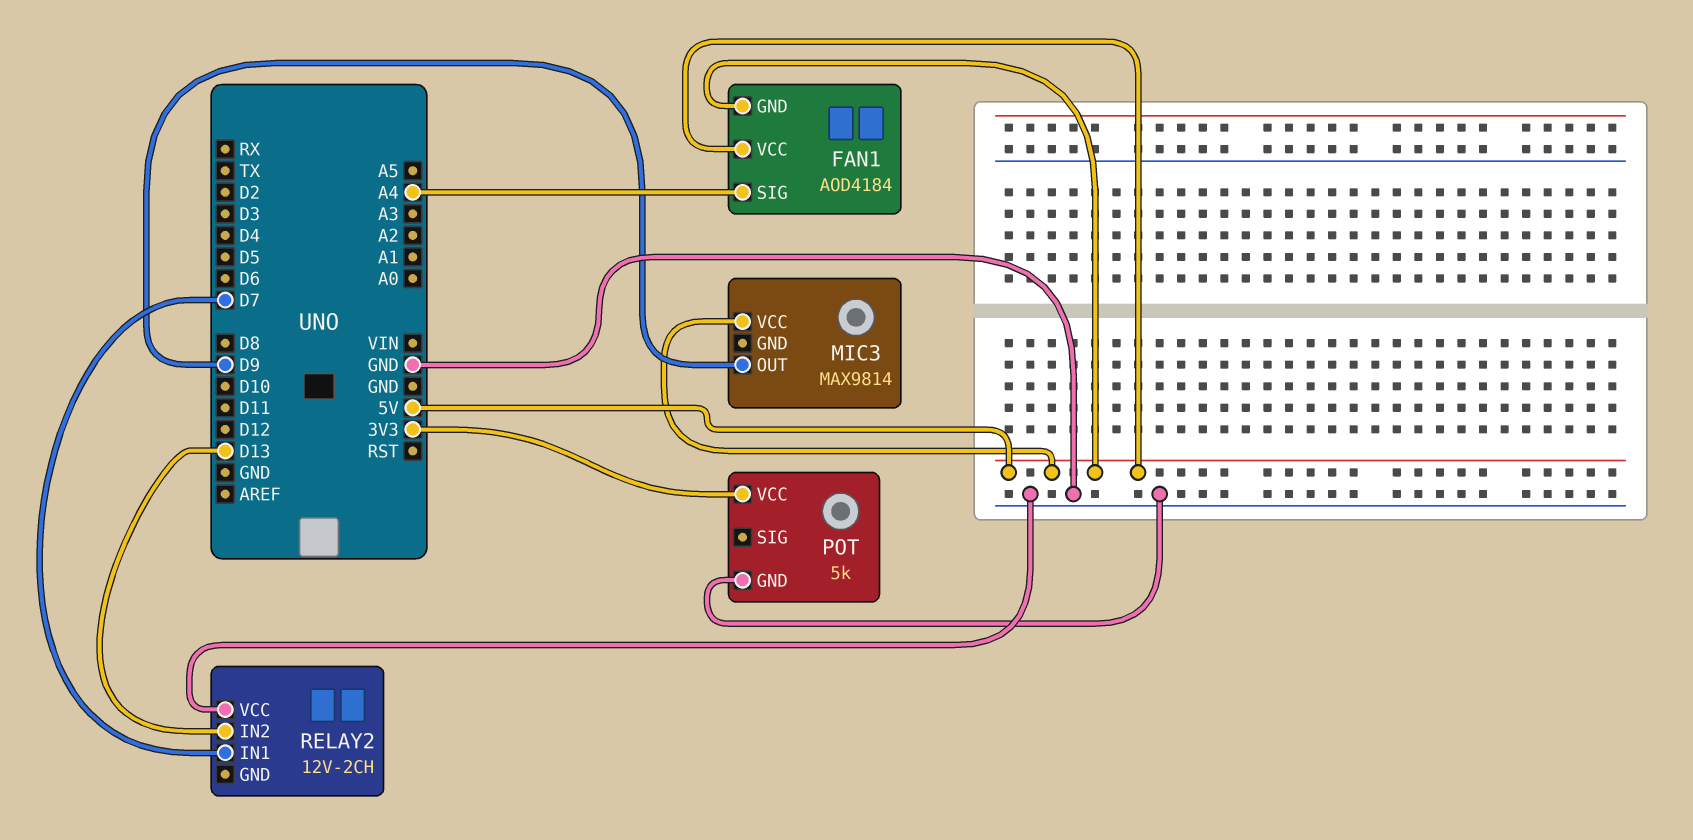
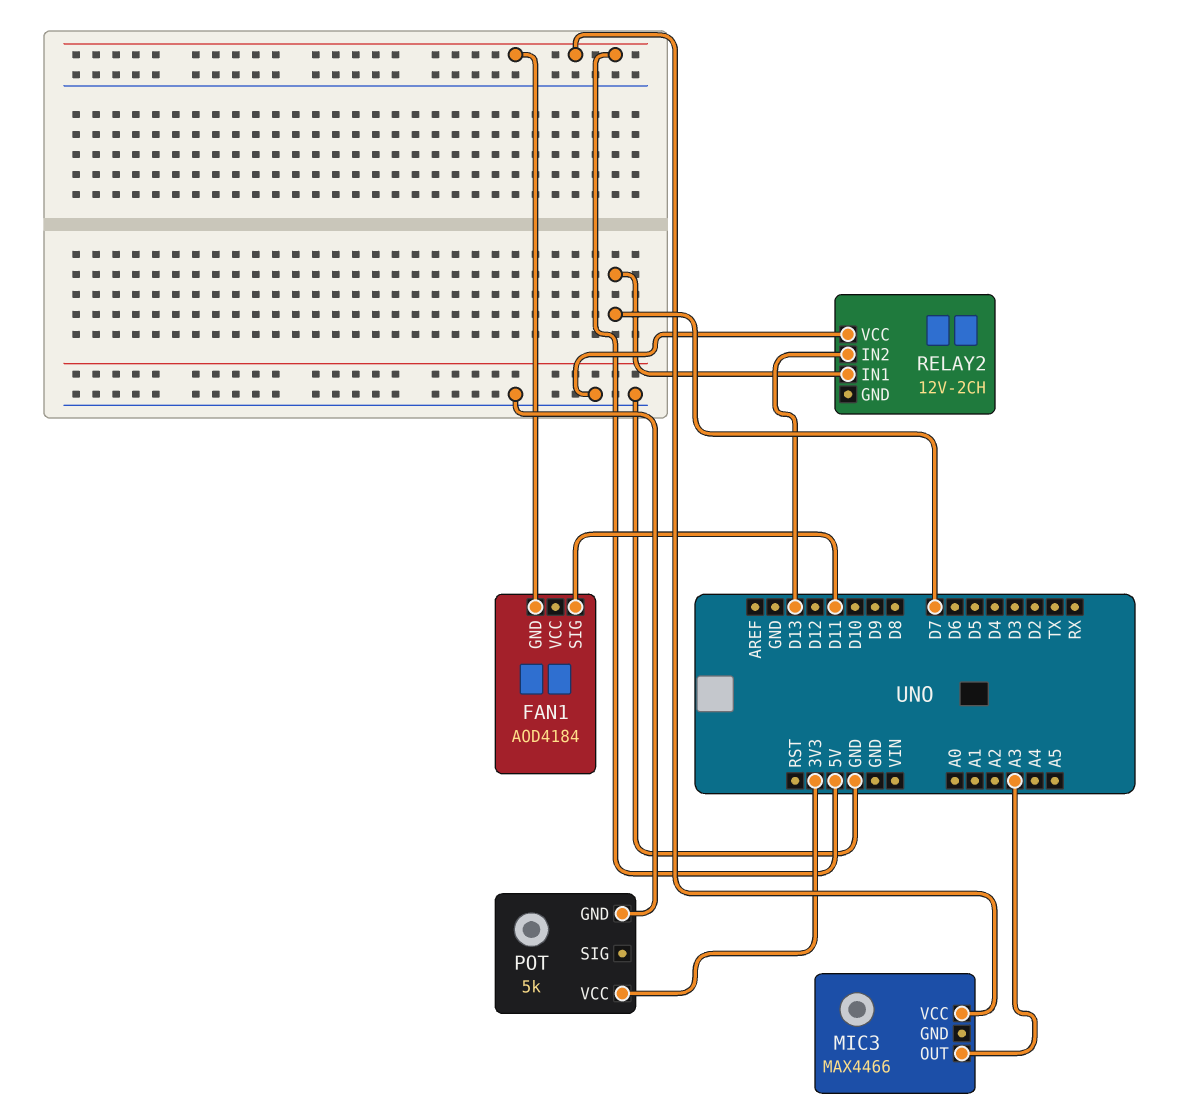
FAN1 pin SIG: A4 -> D11
FAN1 pin VCC: 5V -> none
MIC3: MAX9814 -> MAX4466
MIC3 pin OUT: D9 -> A3

